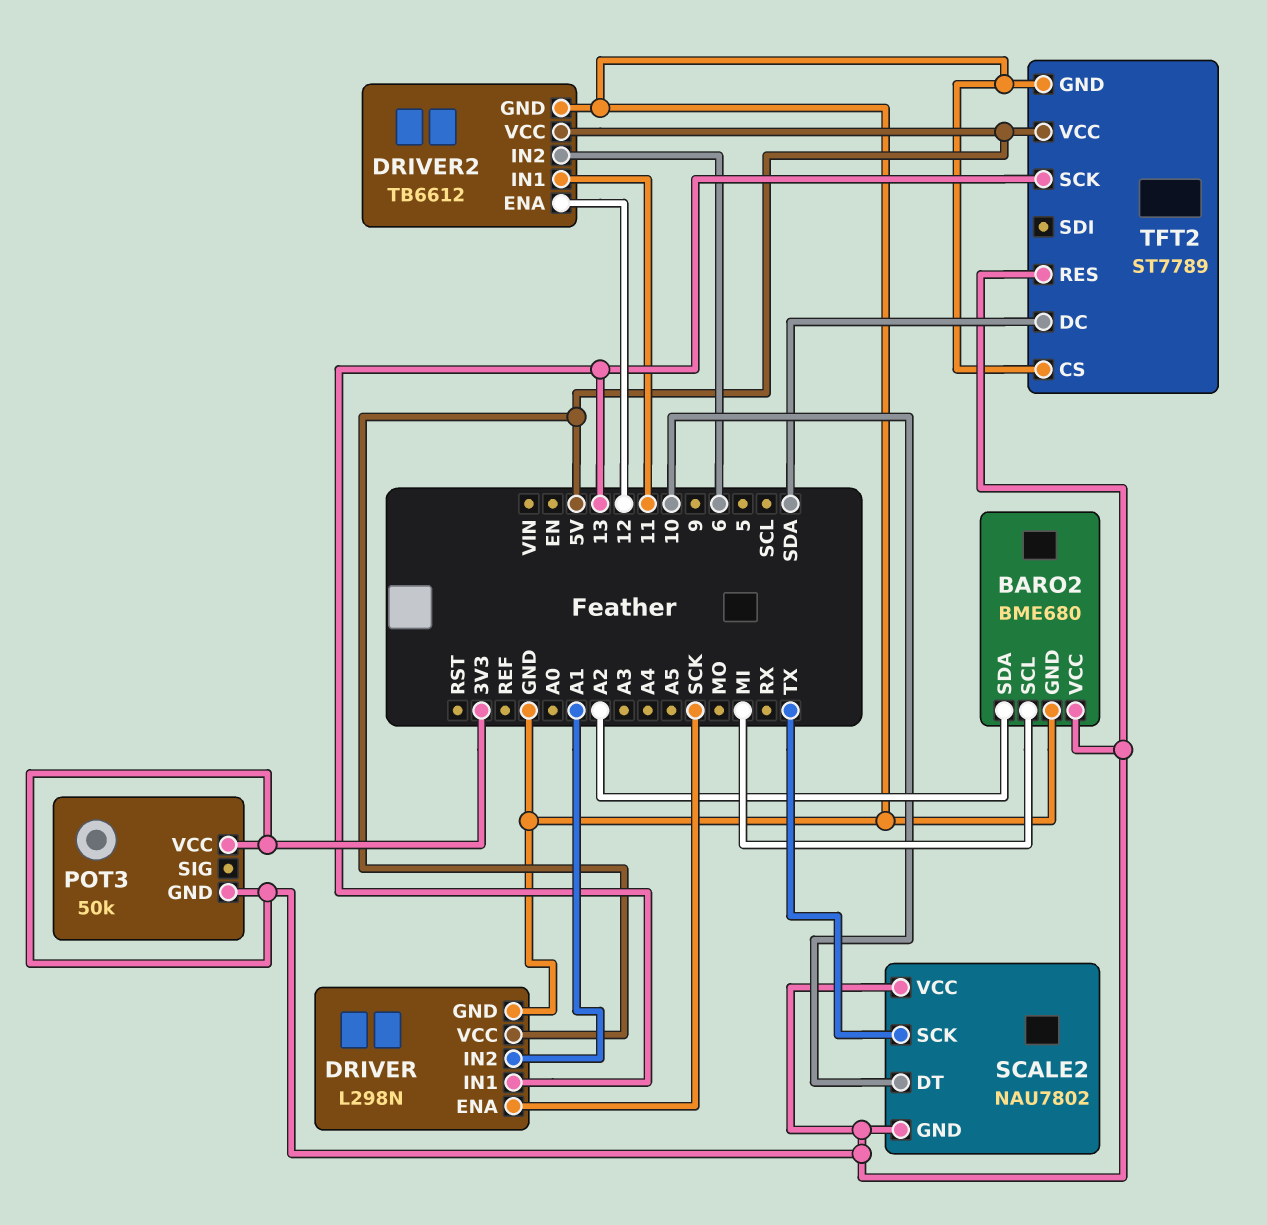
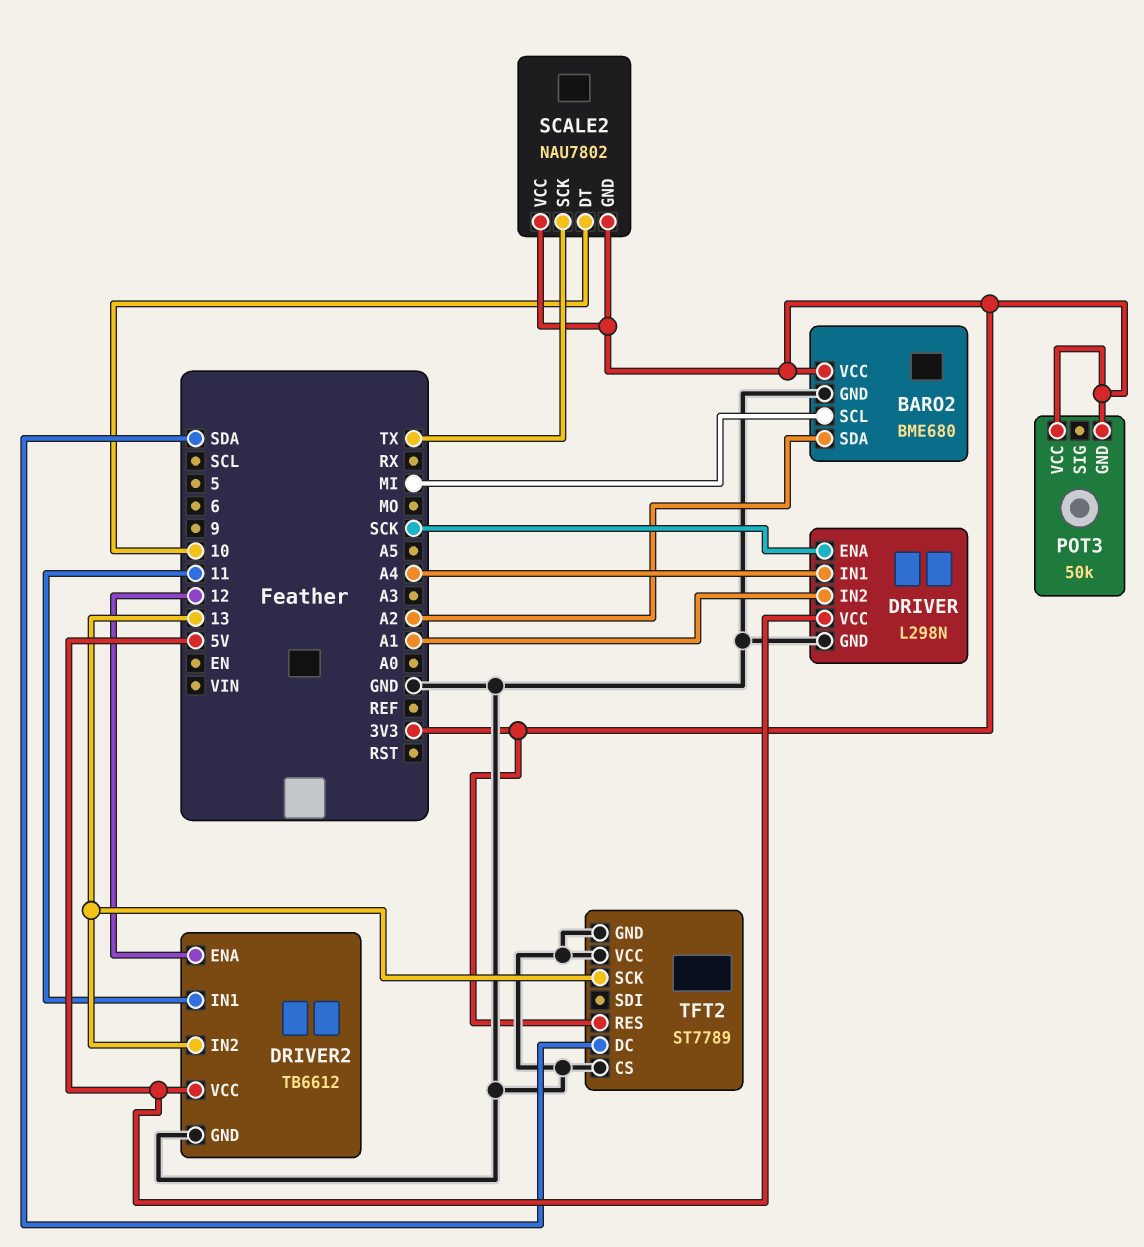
DRIVER pin IN1: 13 -> A4
DRIVER2 pin IN2: 6 -> 13
TFT2 pin VCC: 5V -> GND

